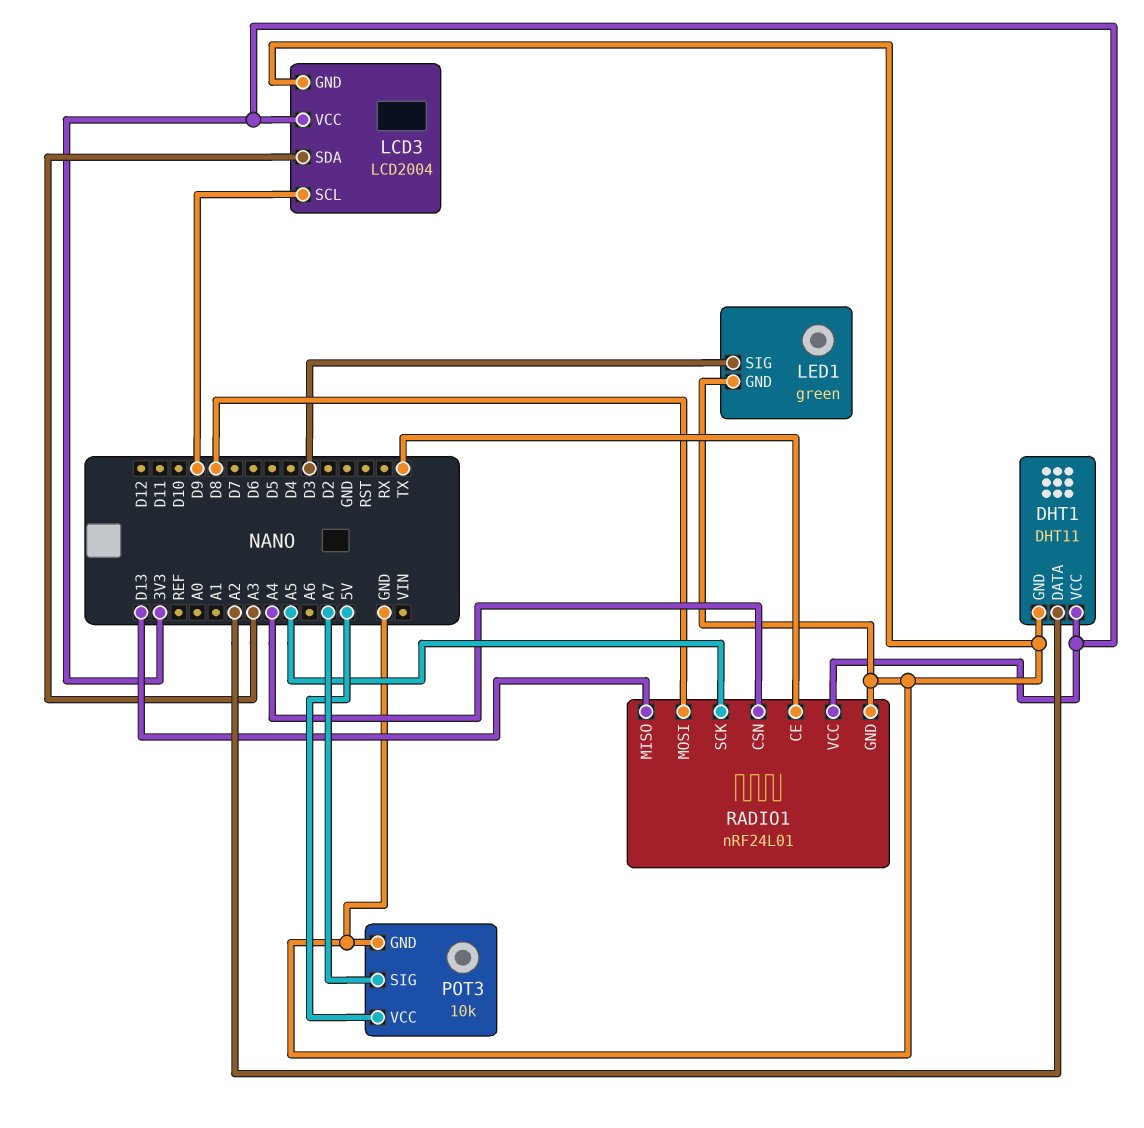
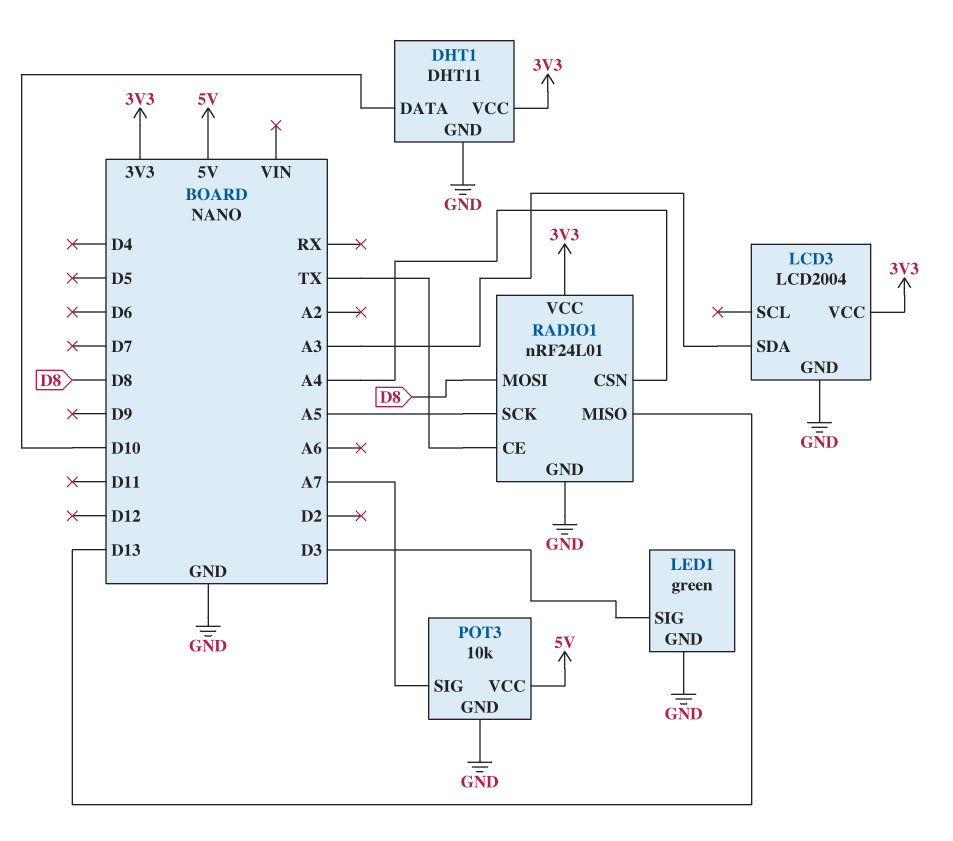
DHT1 pin DATA: A2 -> D10
LCD3 pin SCL: D9 -> none

